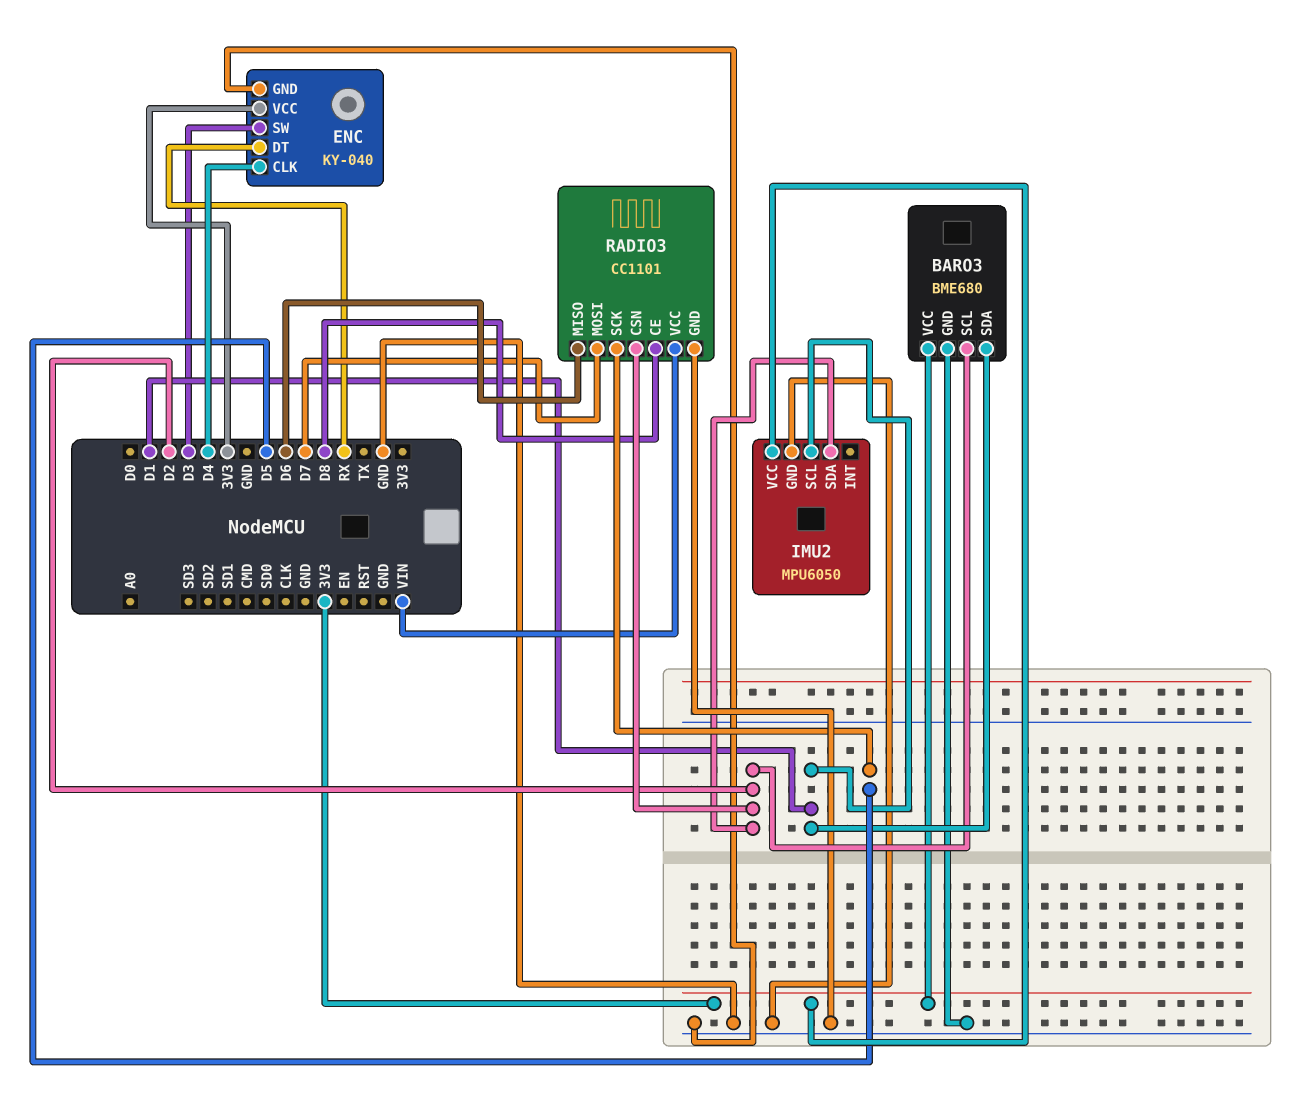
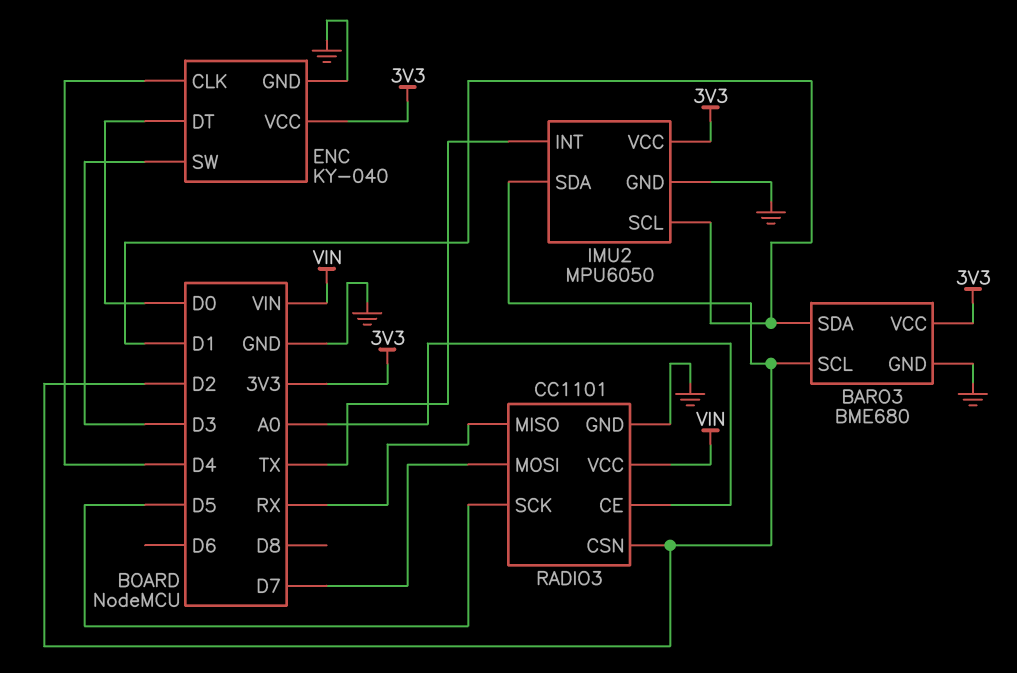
ENC pin DT: RX -> D0
IMU2 pin INT: none -> TX
RADIO3 pin CE: D8 -> A0
RADIO3 pin MISO: D6 -> RX

